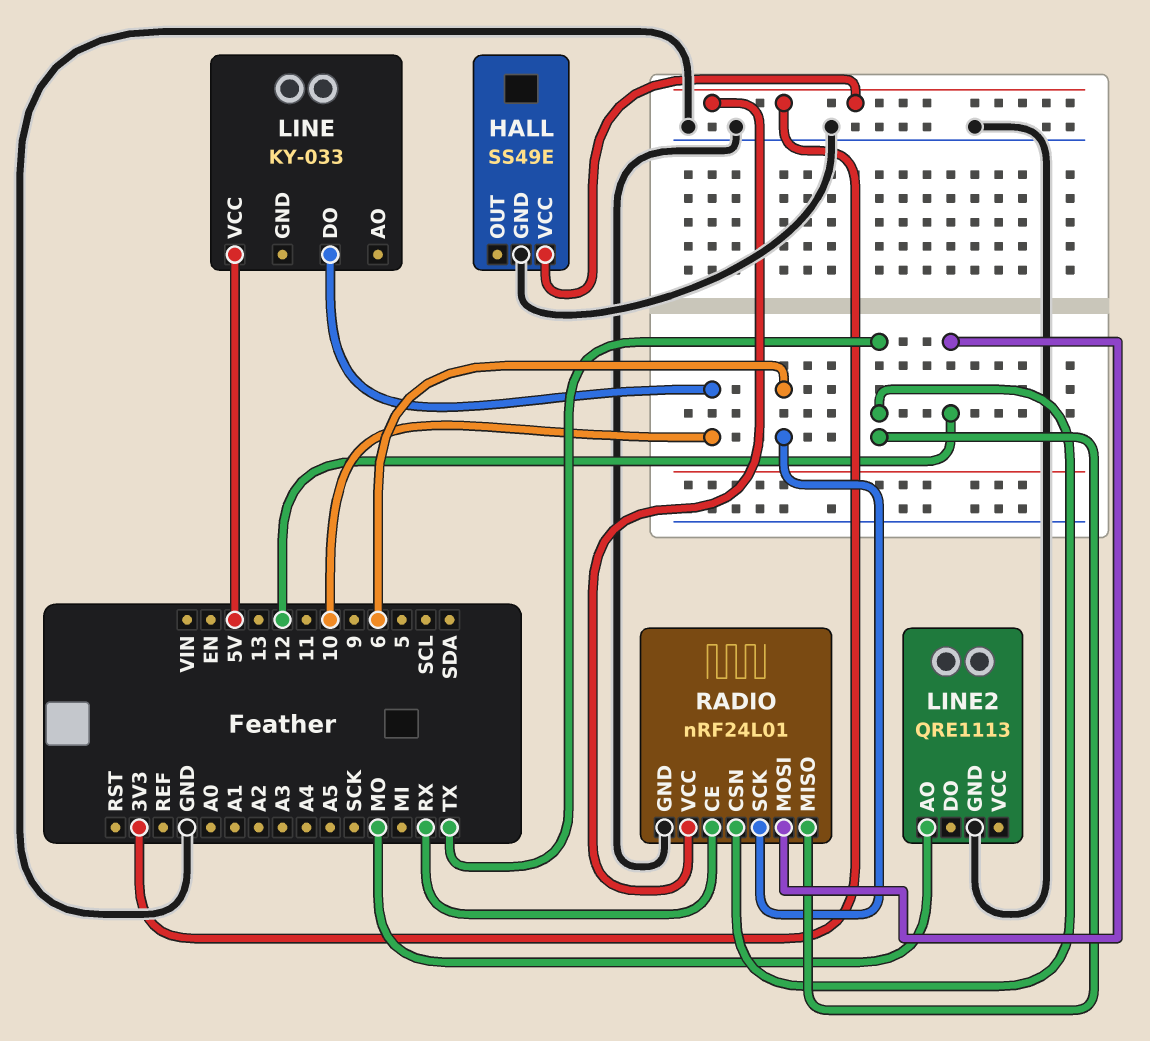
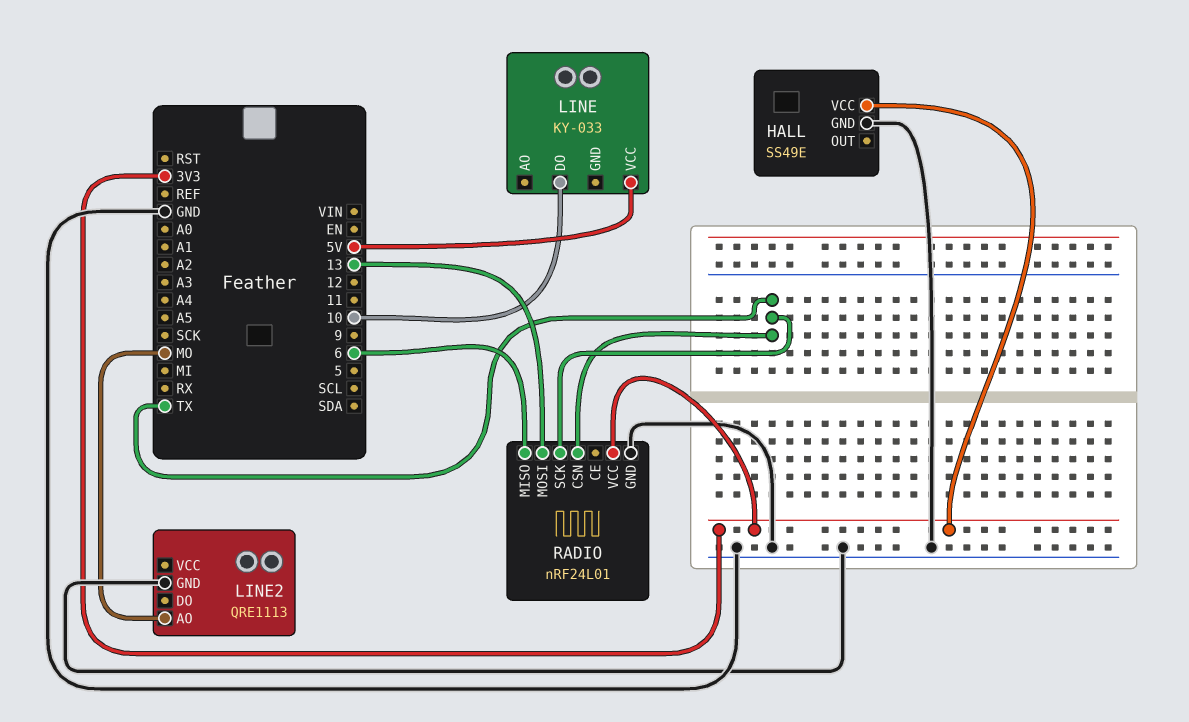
RADIO pin CE: RX -> none
RADIO pin MISO: TX -> 6
RADIO pin MOSI: 12 -> 13
RADIO pin SCK: 6 -> TX

